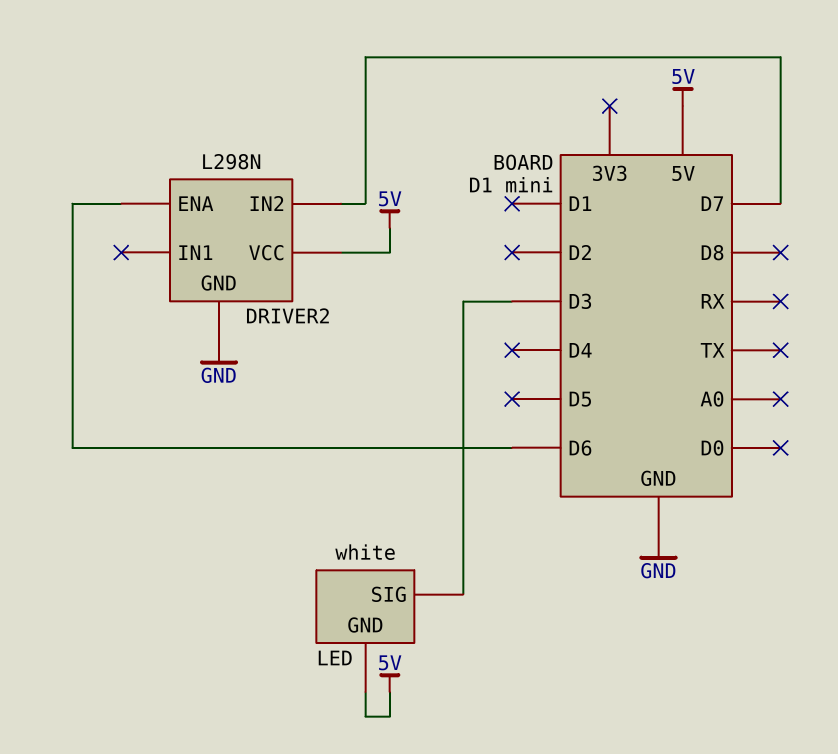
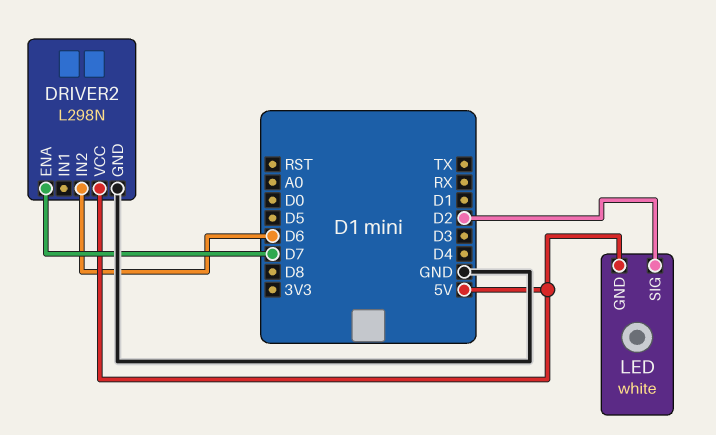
DRIVER2 pin ENA: D6 -> D7
DRIVER2 pin IN2: D7 -> D6
LED pin SIG: D3 -> D2

